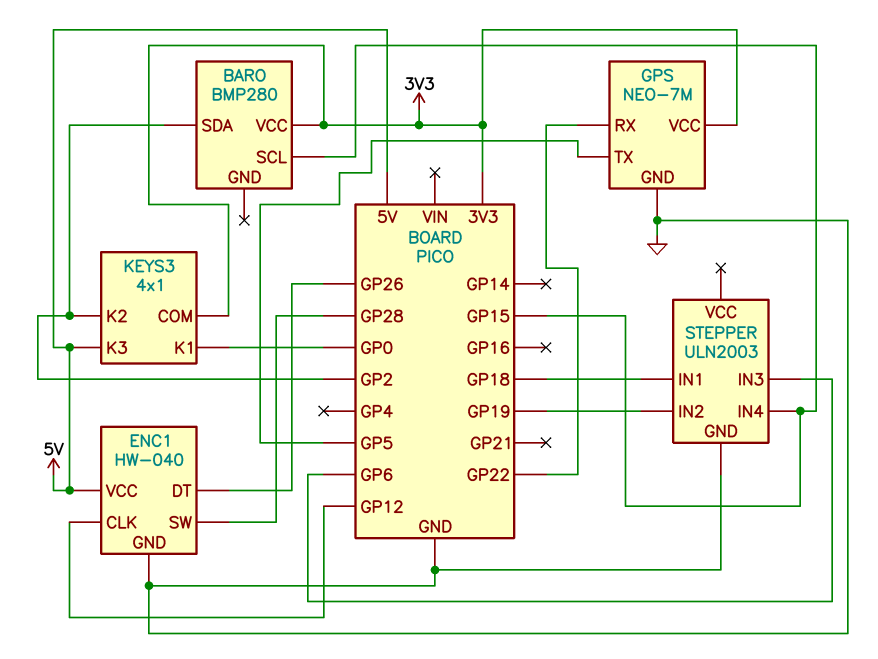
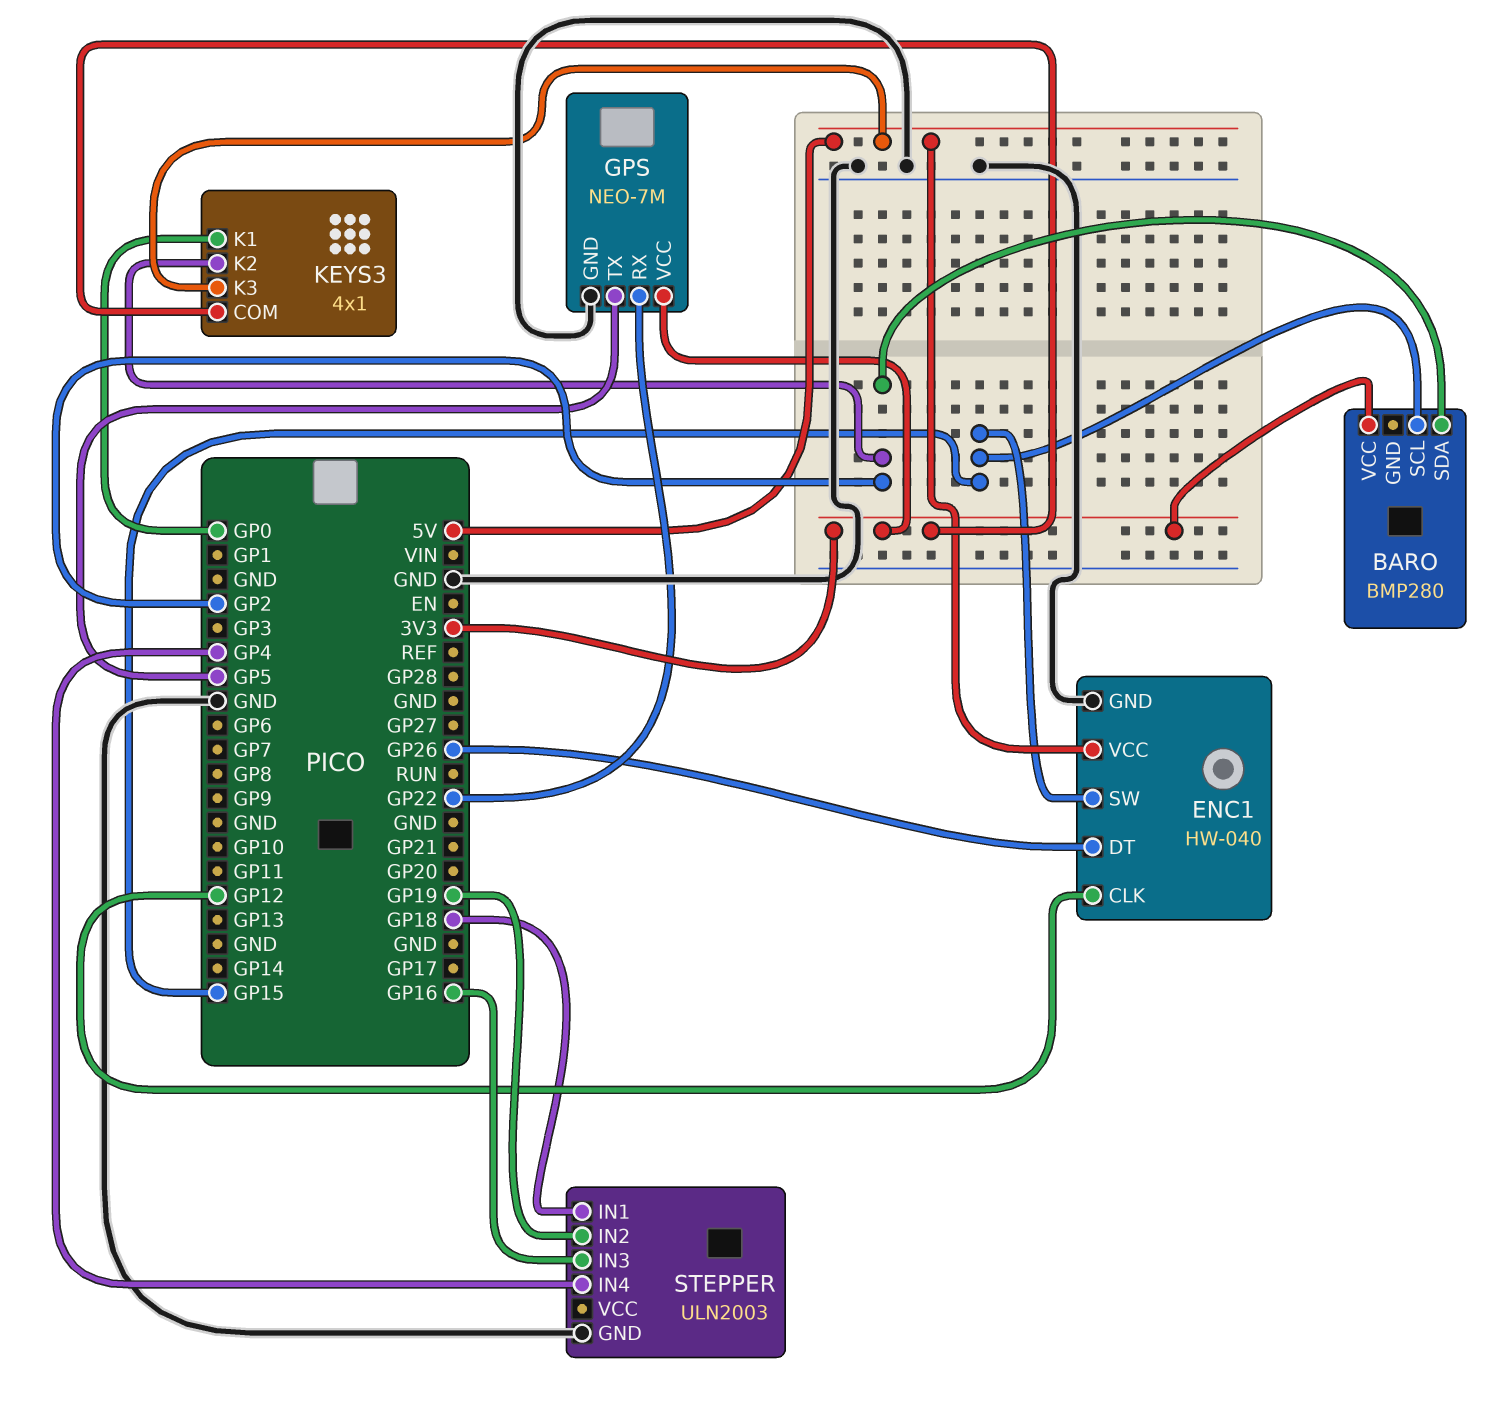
ENC1 pin SW: GP28 -> GP15
STEPPER pin IN3: GP6 -> GP16
STEPPER pin IN4: GP15 -> GP4

